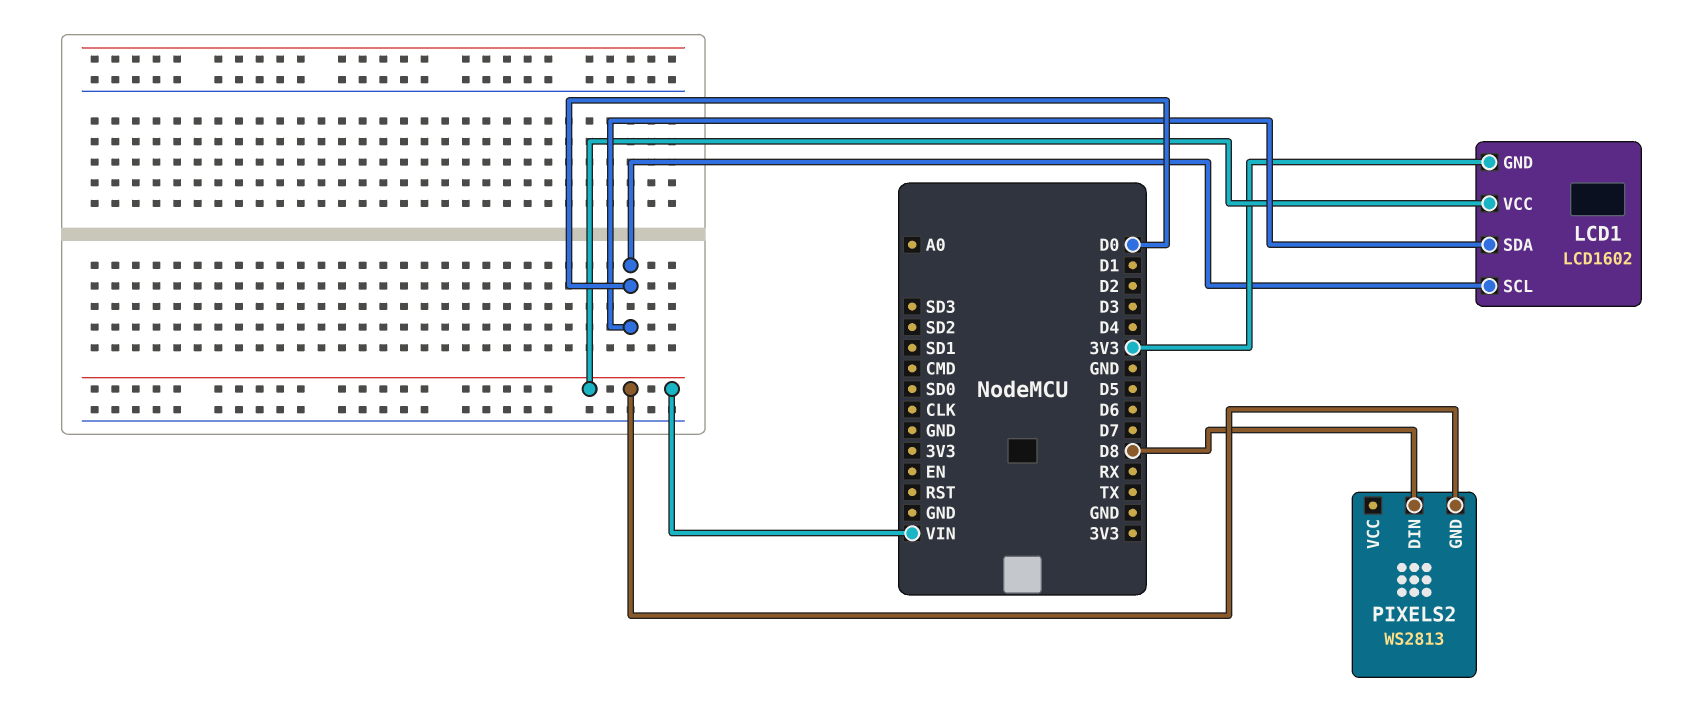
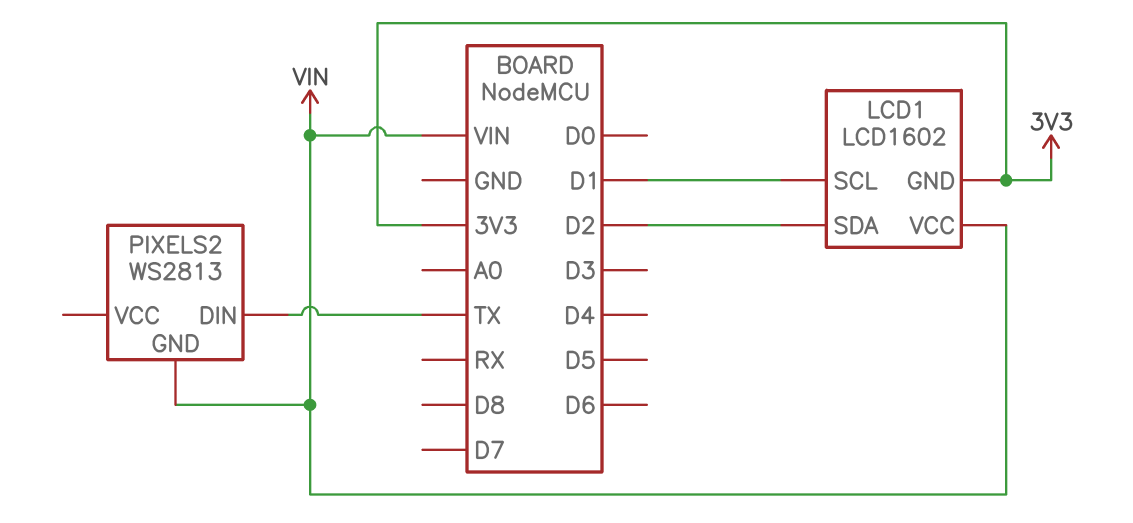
LCD1 pin SCL: D0 -> D1
LCD1 pin SDA: D0 -> D2
PIXELS2 pin DIN: D8 -> TX

